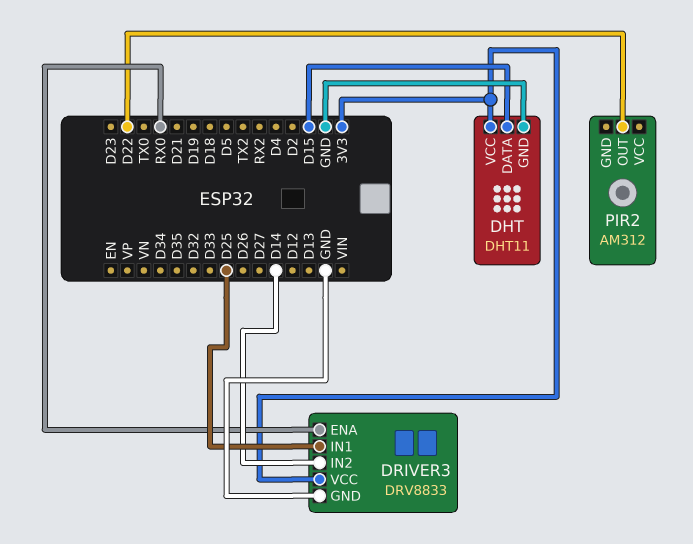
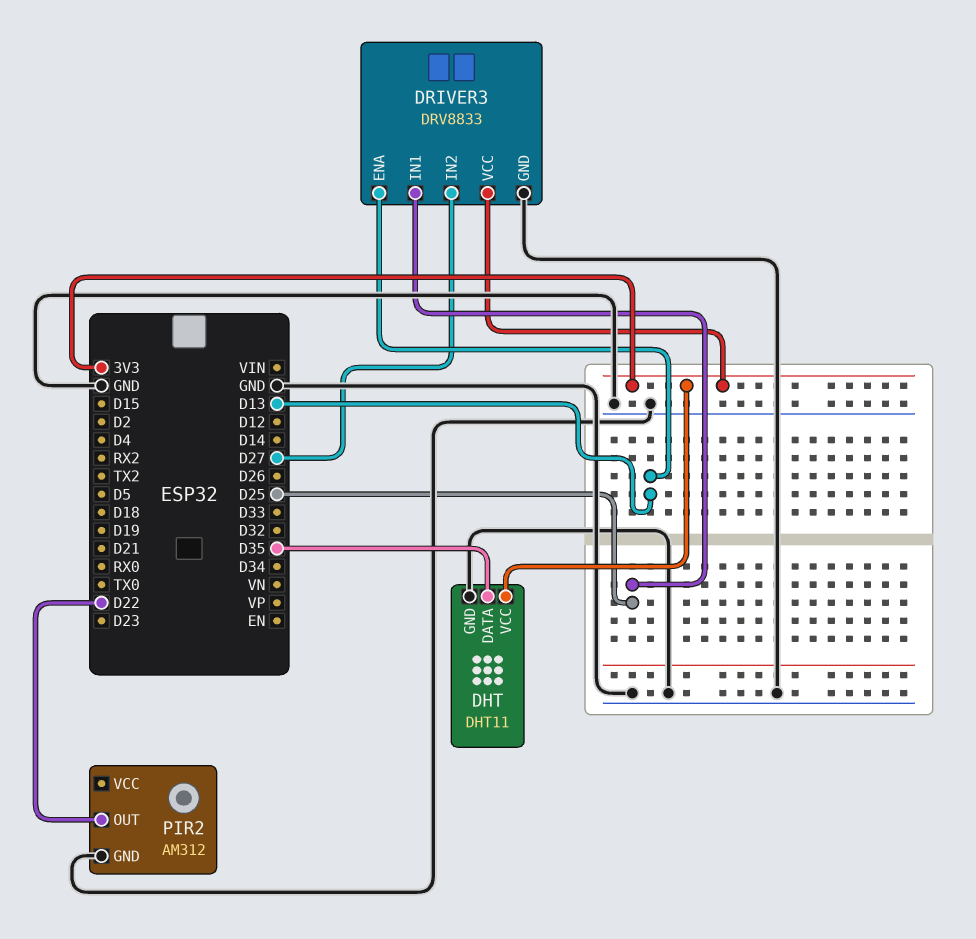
DHT pin DATA: D15 -> D35
DRIVER3 pin ENA: RX0 -> D13
DRIVER3 pin IN2: D14 -> D27
PIR2 pin GND: none -> GND

